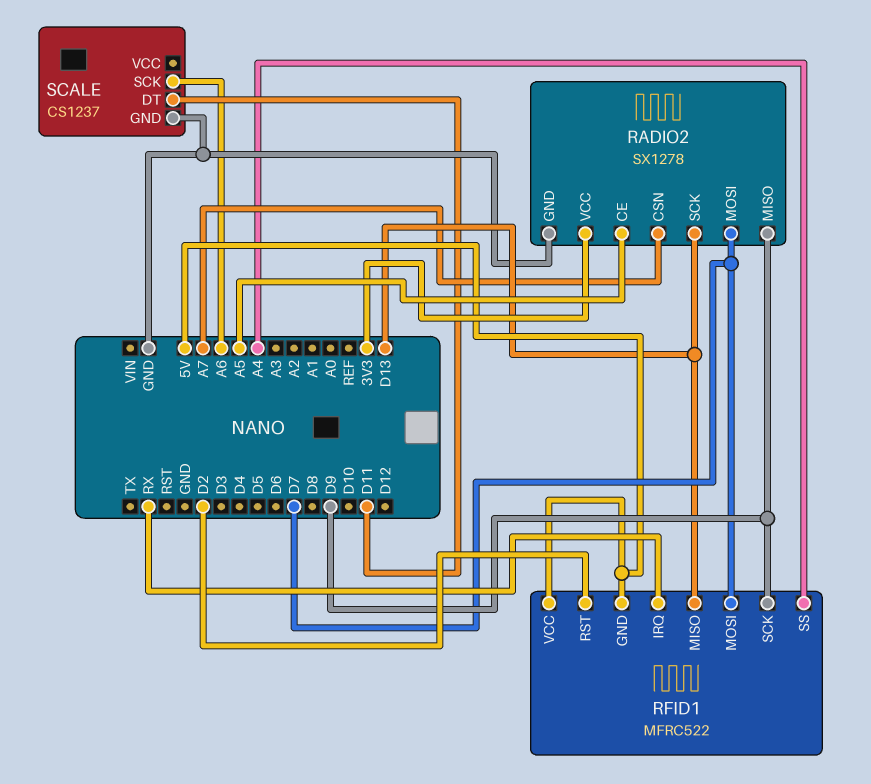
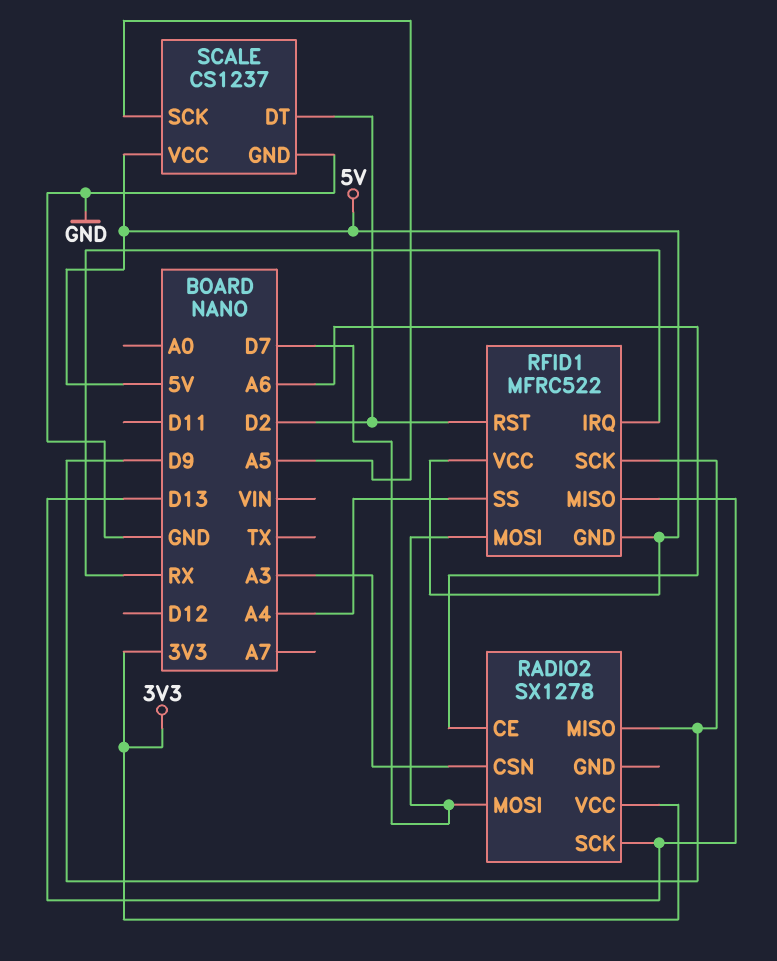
RADIO2 pin CE: A5 -> A6
RADIO2 pin CSN: A7 -> A3
RADIO2 pin GND: GND -> none
SCALE pin DT: D11 -> D2
SCALE pin SCK: A6 -> A5
SCALE pin VCC: none -> 5V

